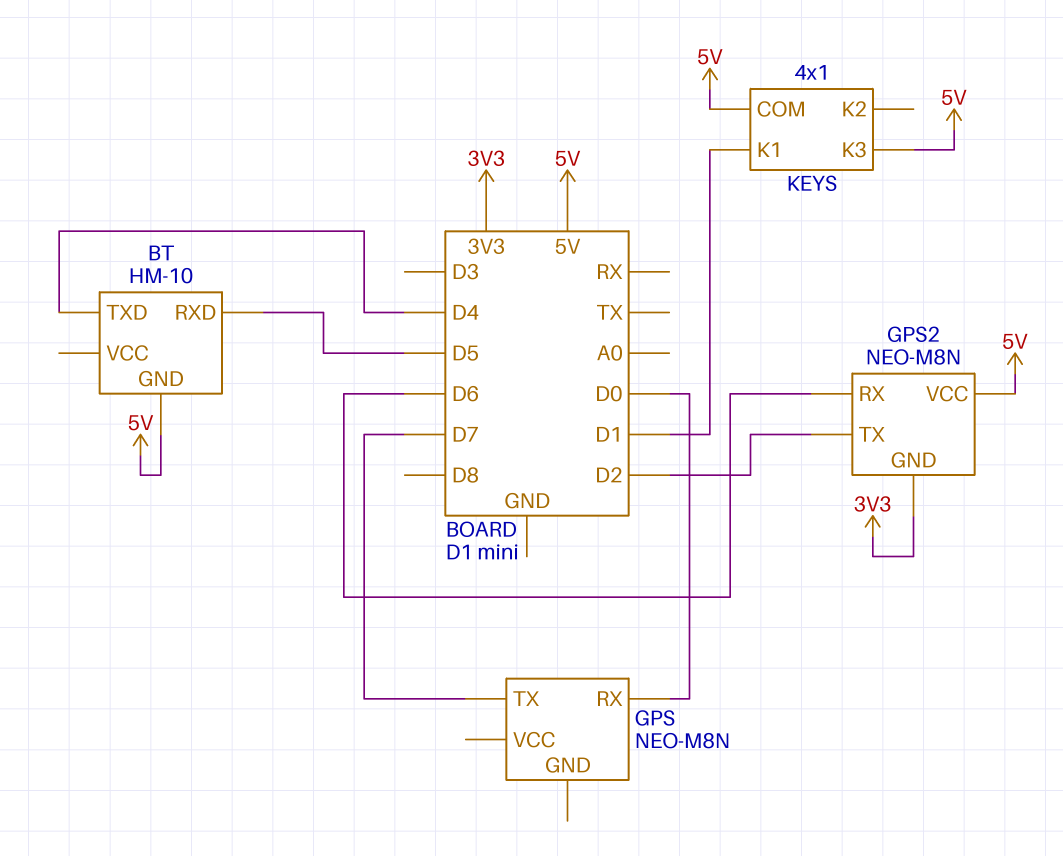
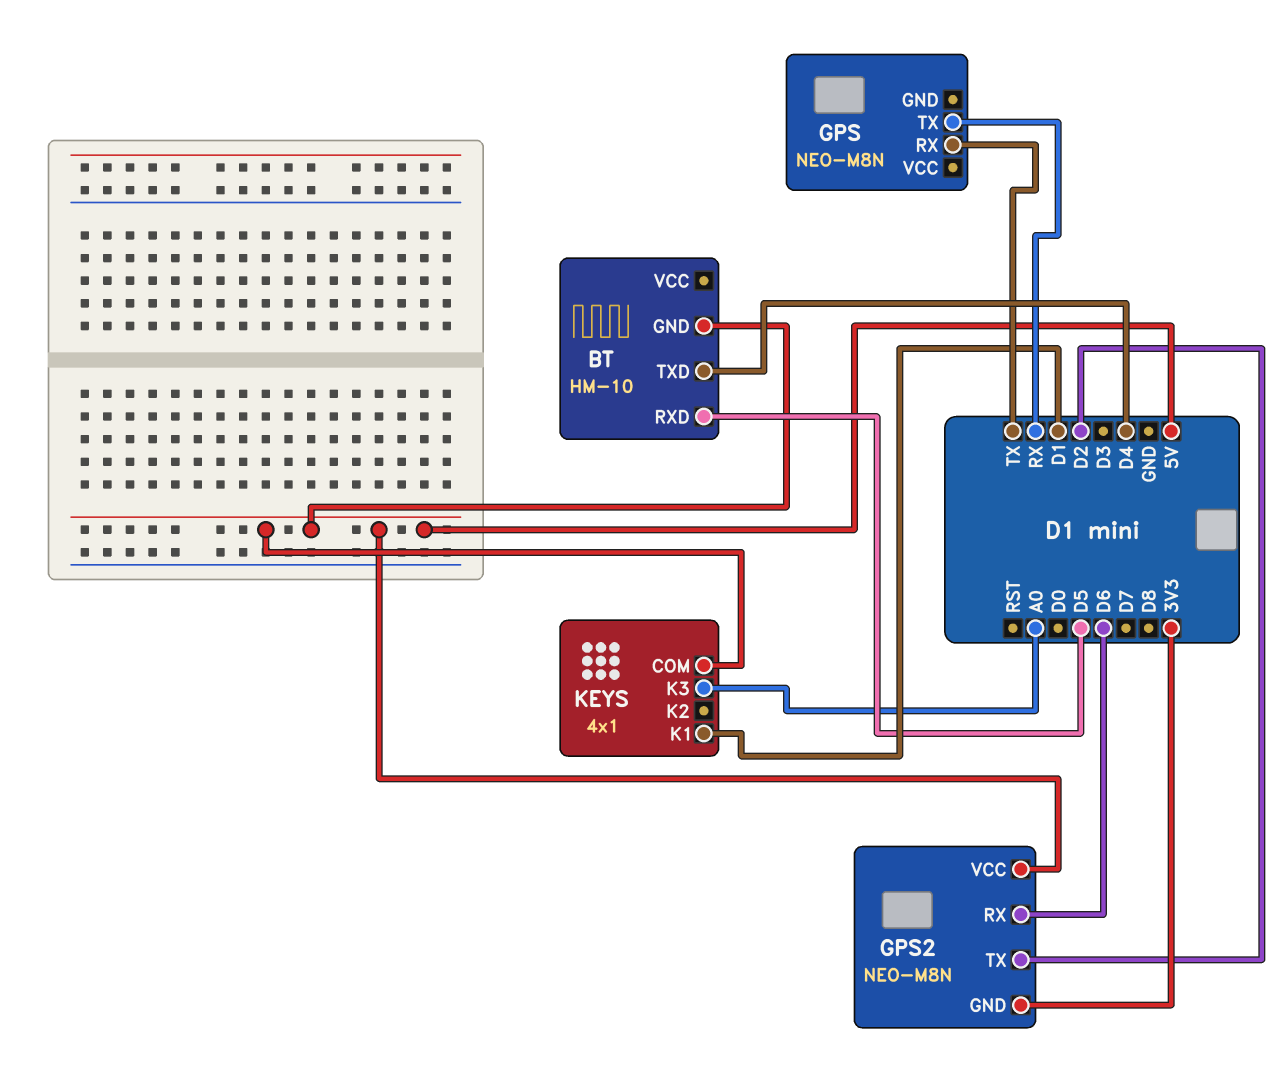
GPS pin RX: D0 -> TX
GPS pin TX: D7 -> RX
KEYS pin K3: 5V -> A0

